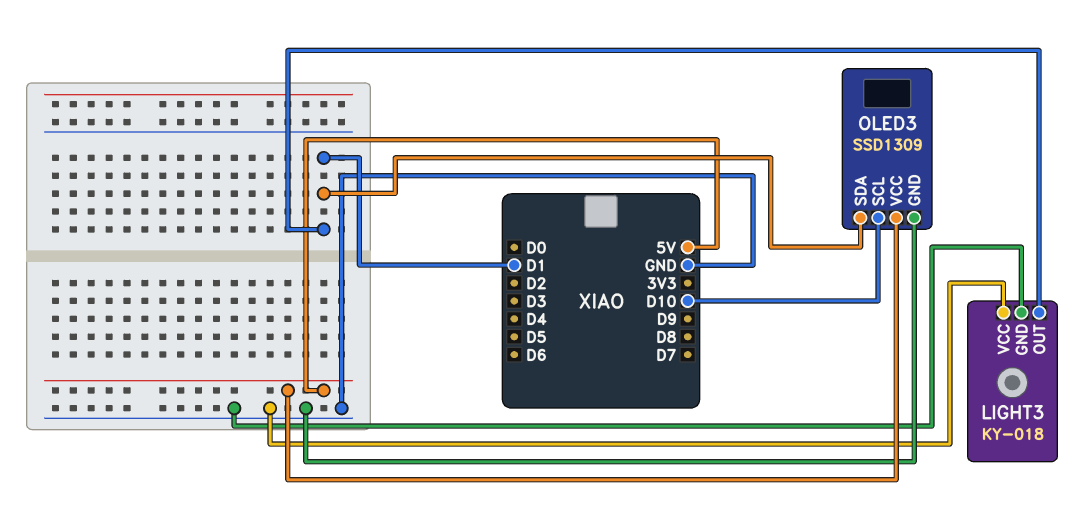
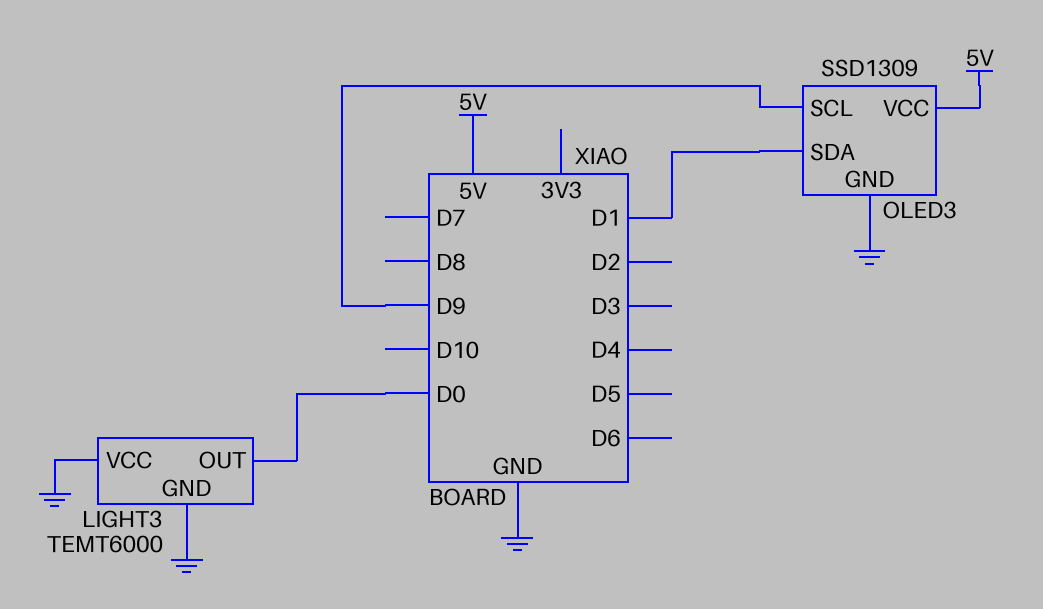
LIGHT3: KY-018 -> TEMT6000
LIGHT3 pin OUT: D1 -> D0
OLED3 pin SCL: D10 -> D9

